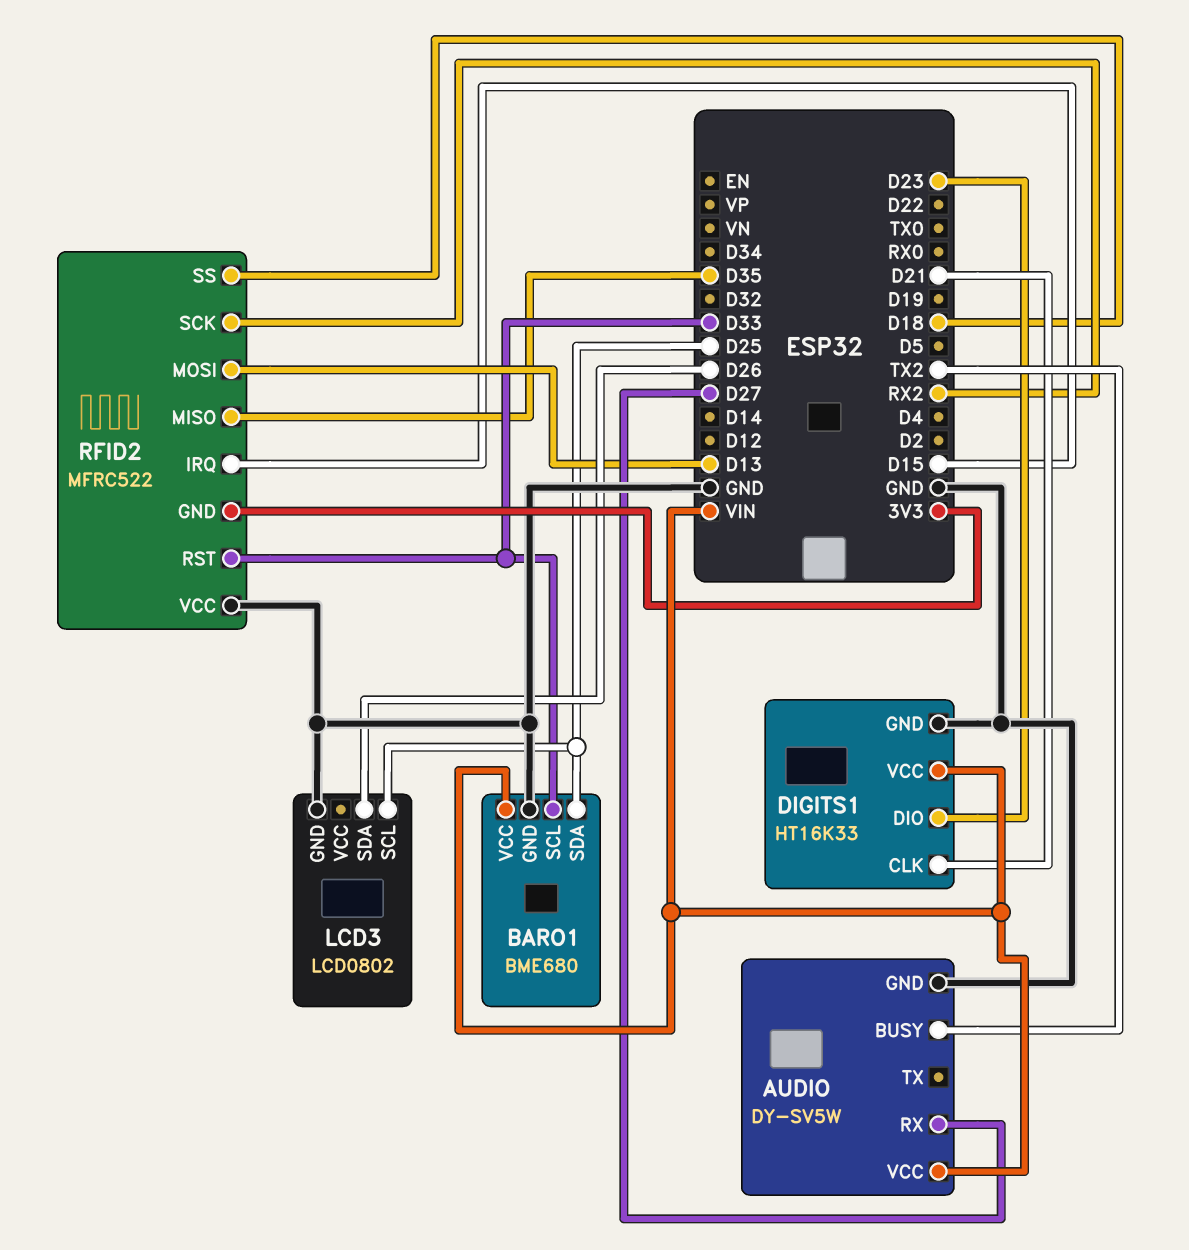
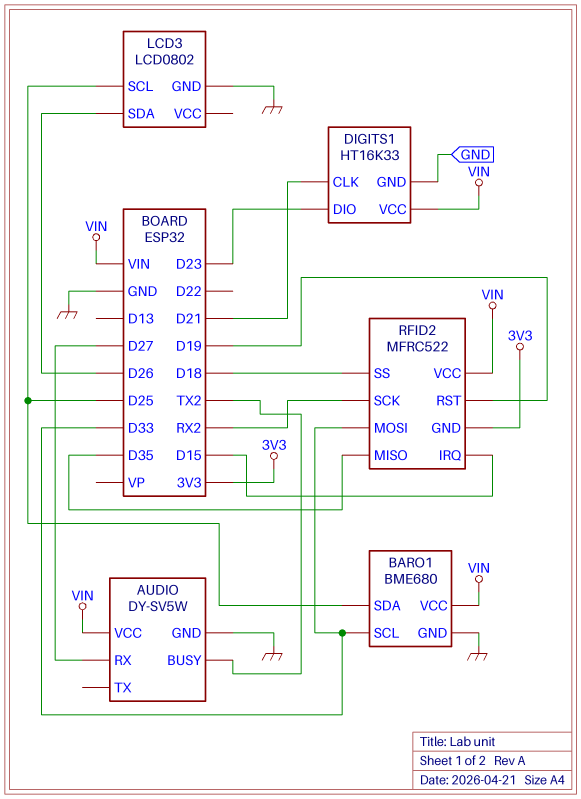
RFID2 pin MOSI: D13 -> D33
RFID2 pin RST: D33 -> D19
RFID2 pin VCC: GND -> VIN

